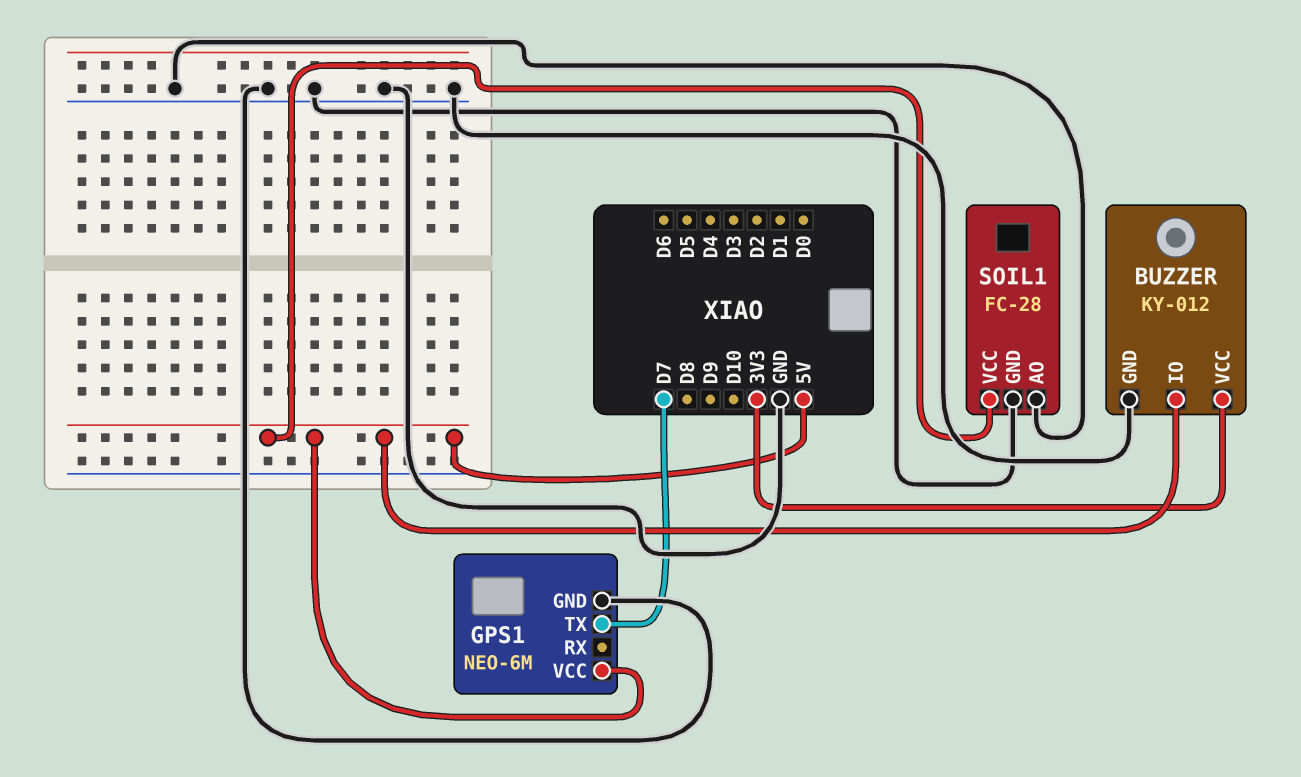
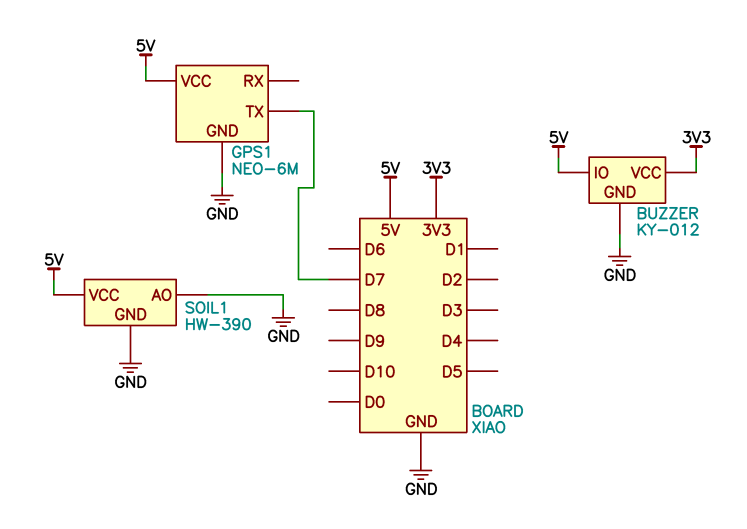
SOIL1: FC-28 -> HW-390

